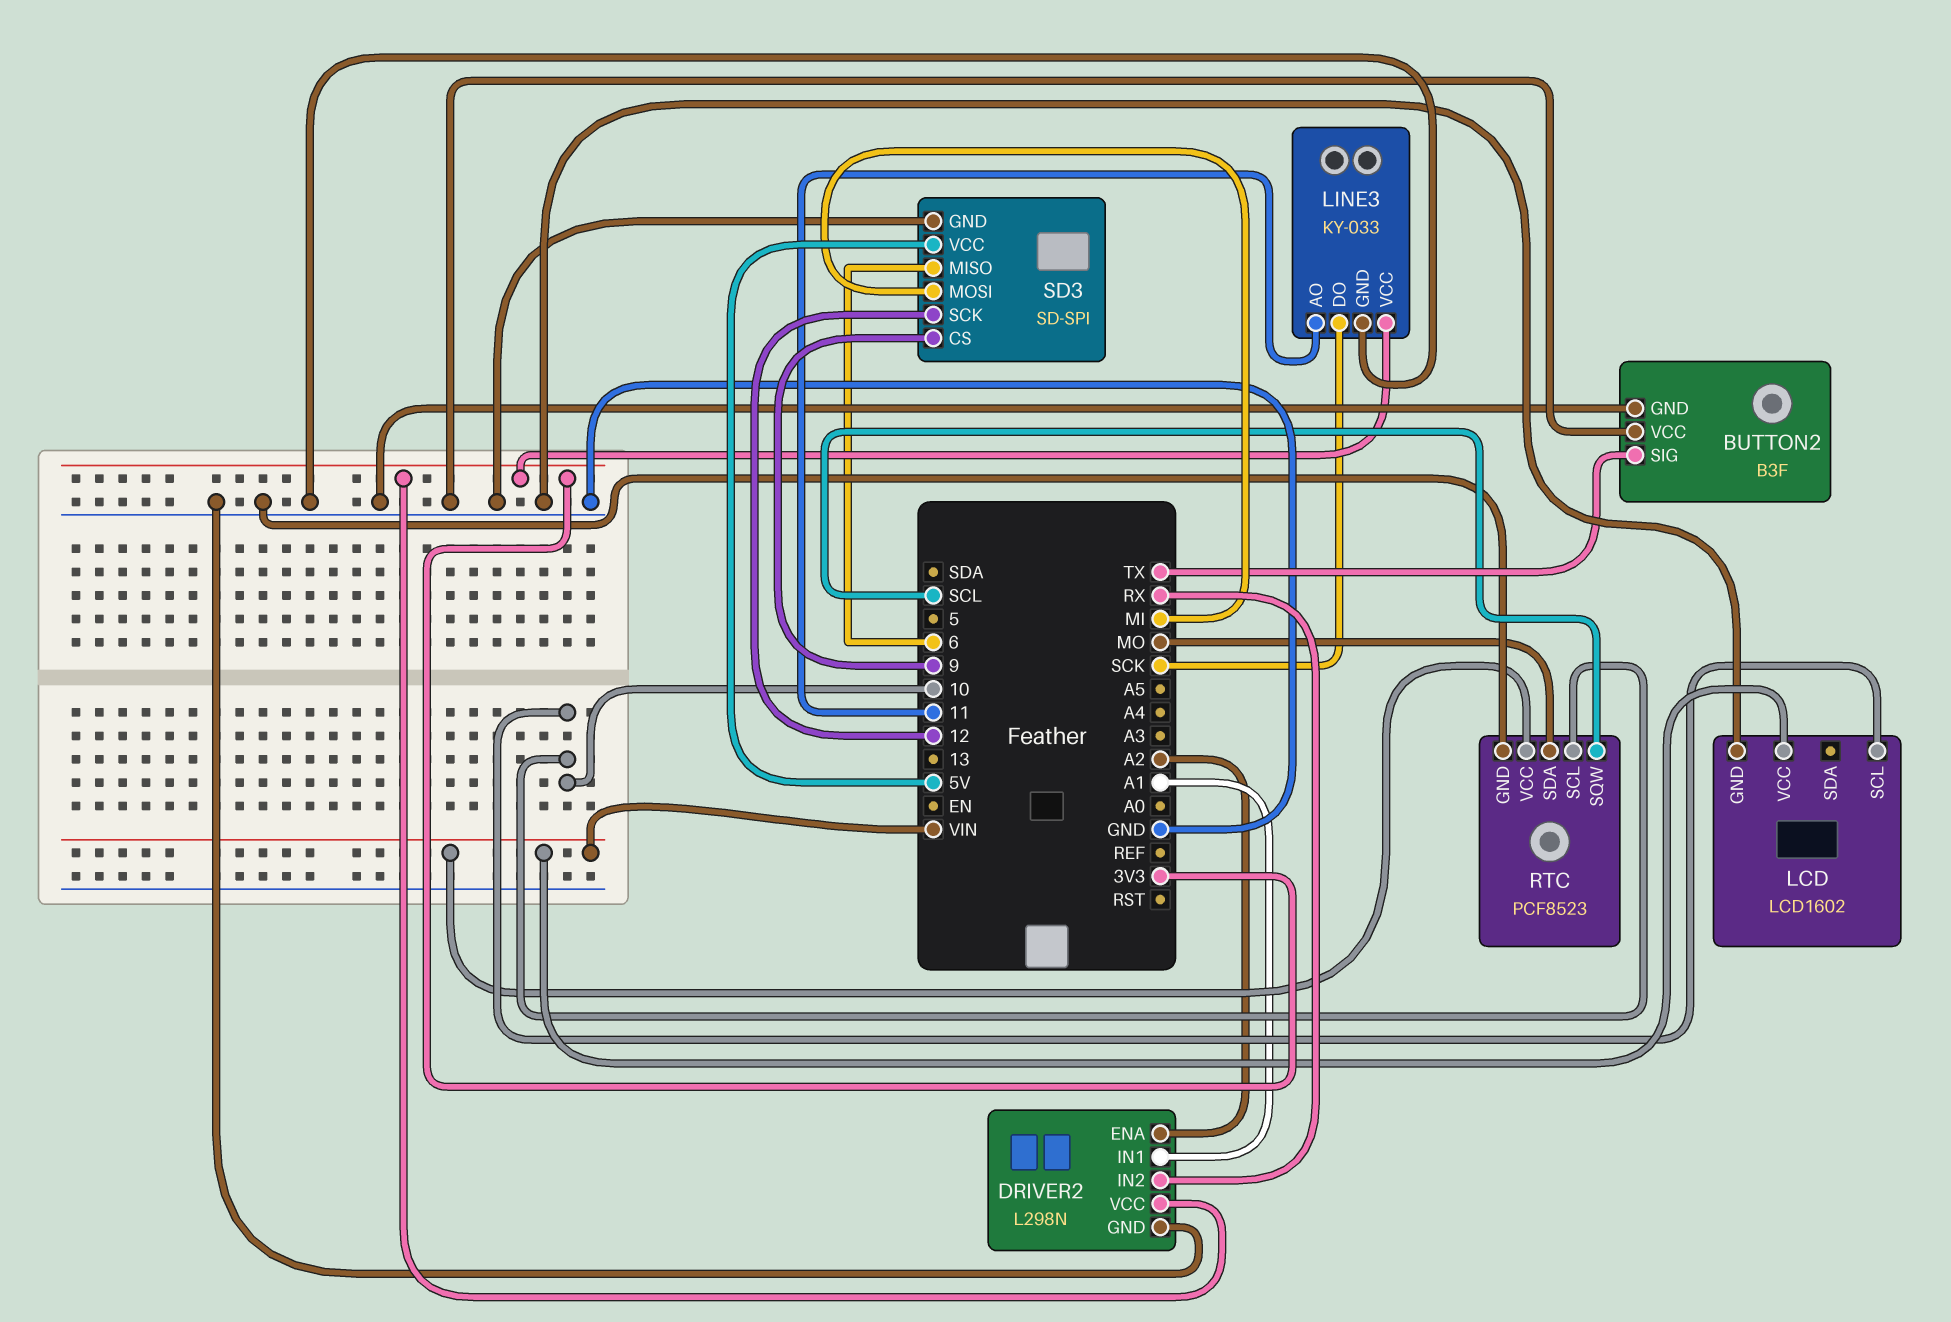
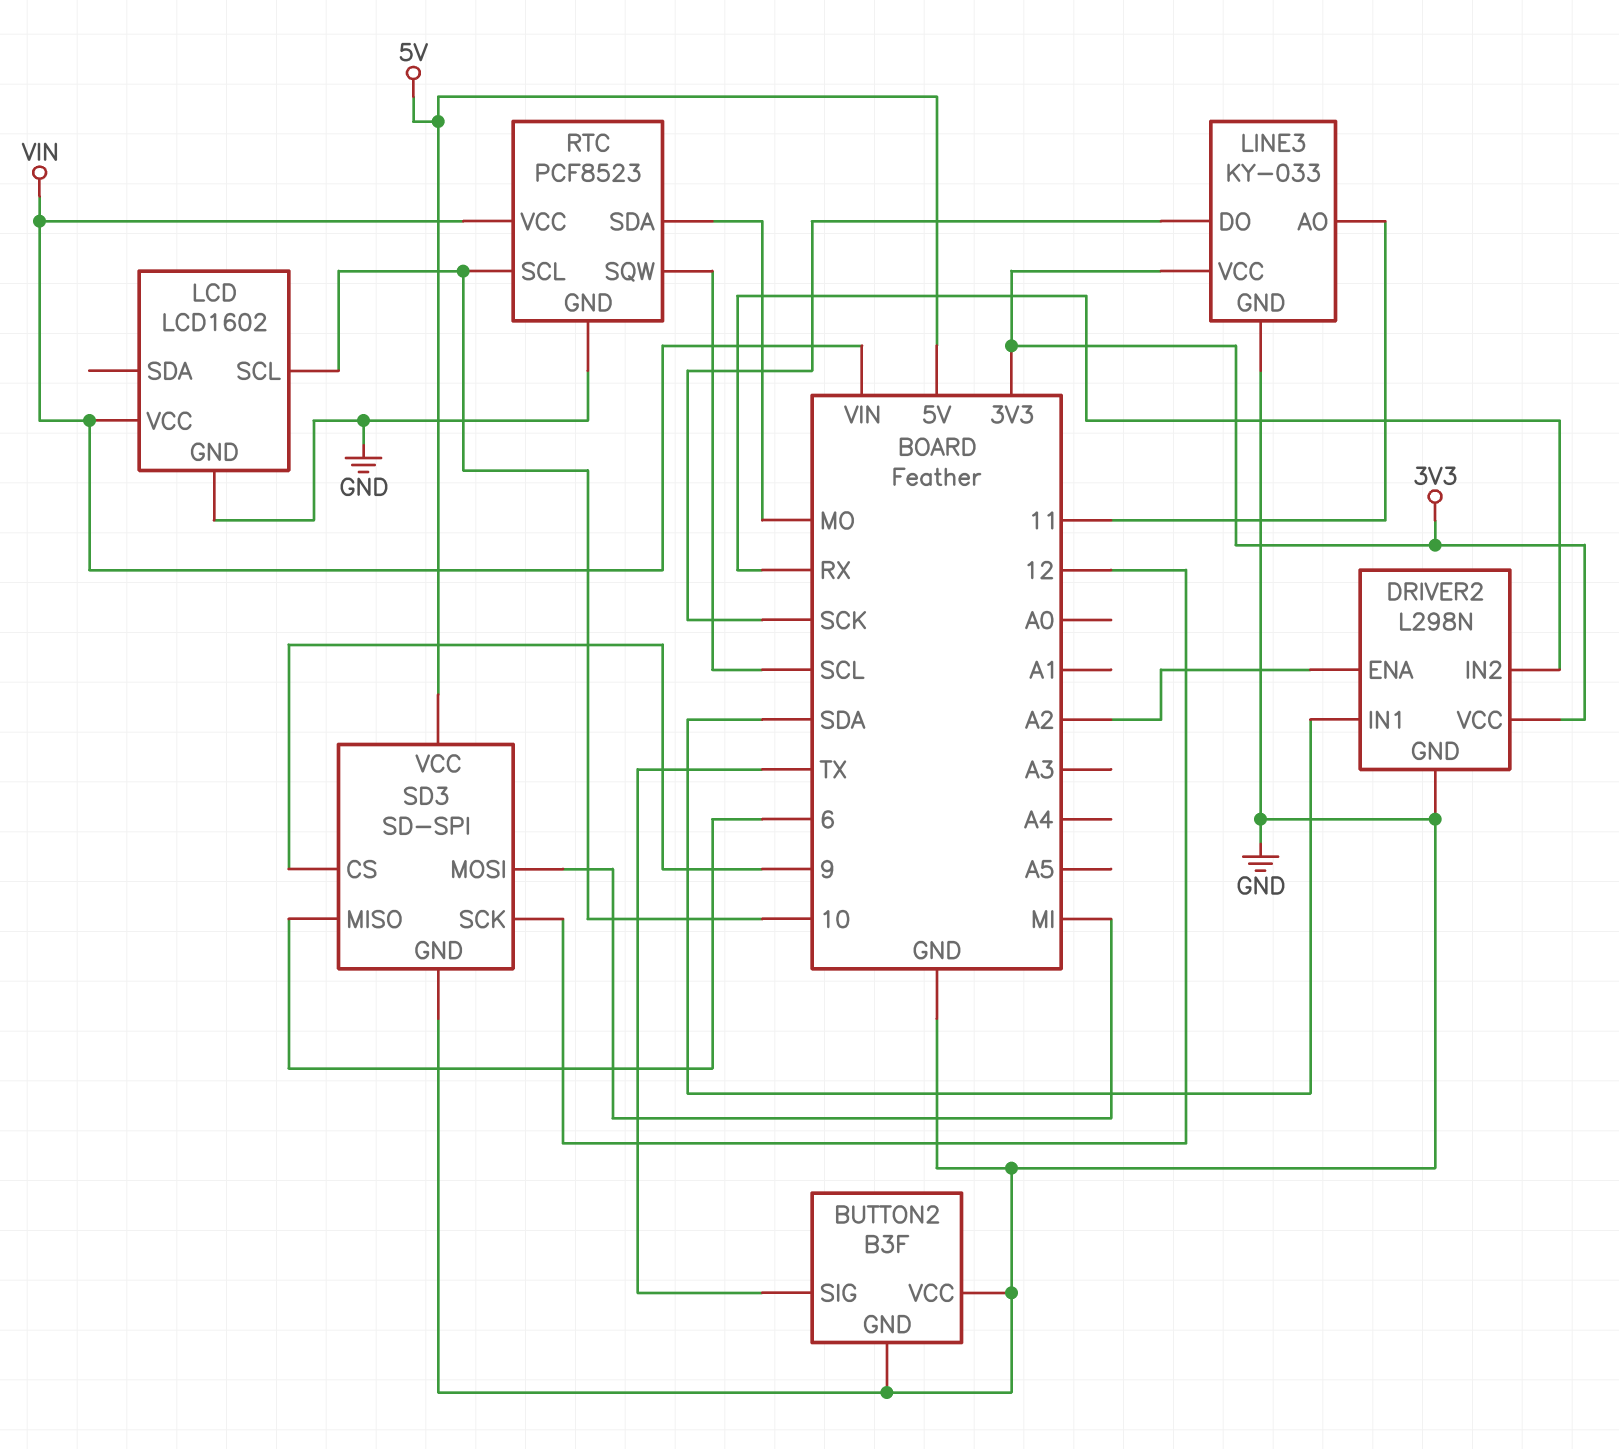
DRIVER2 pin IN1: A1 -> SDA

